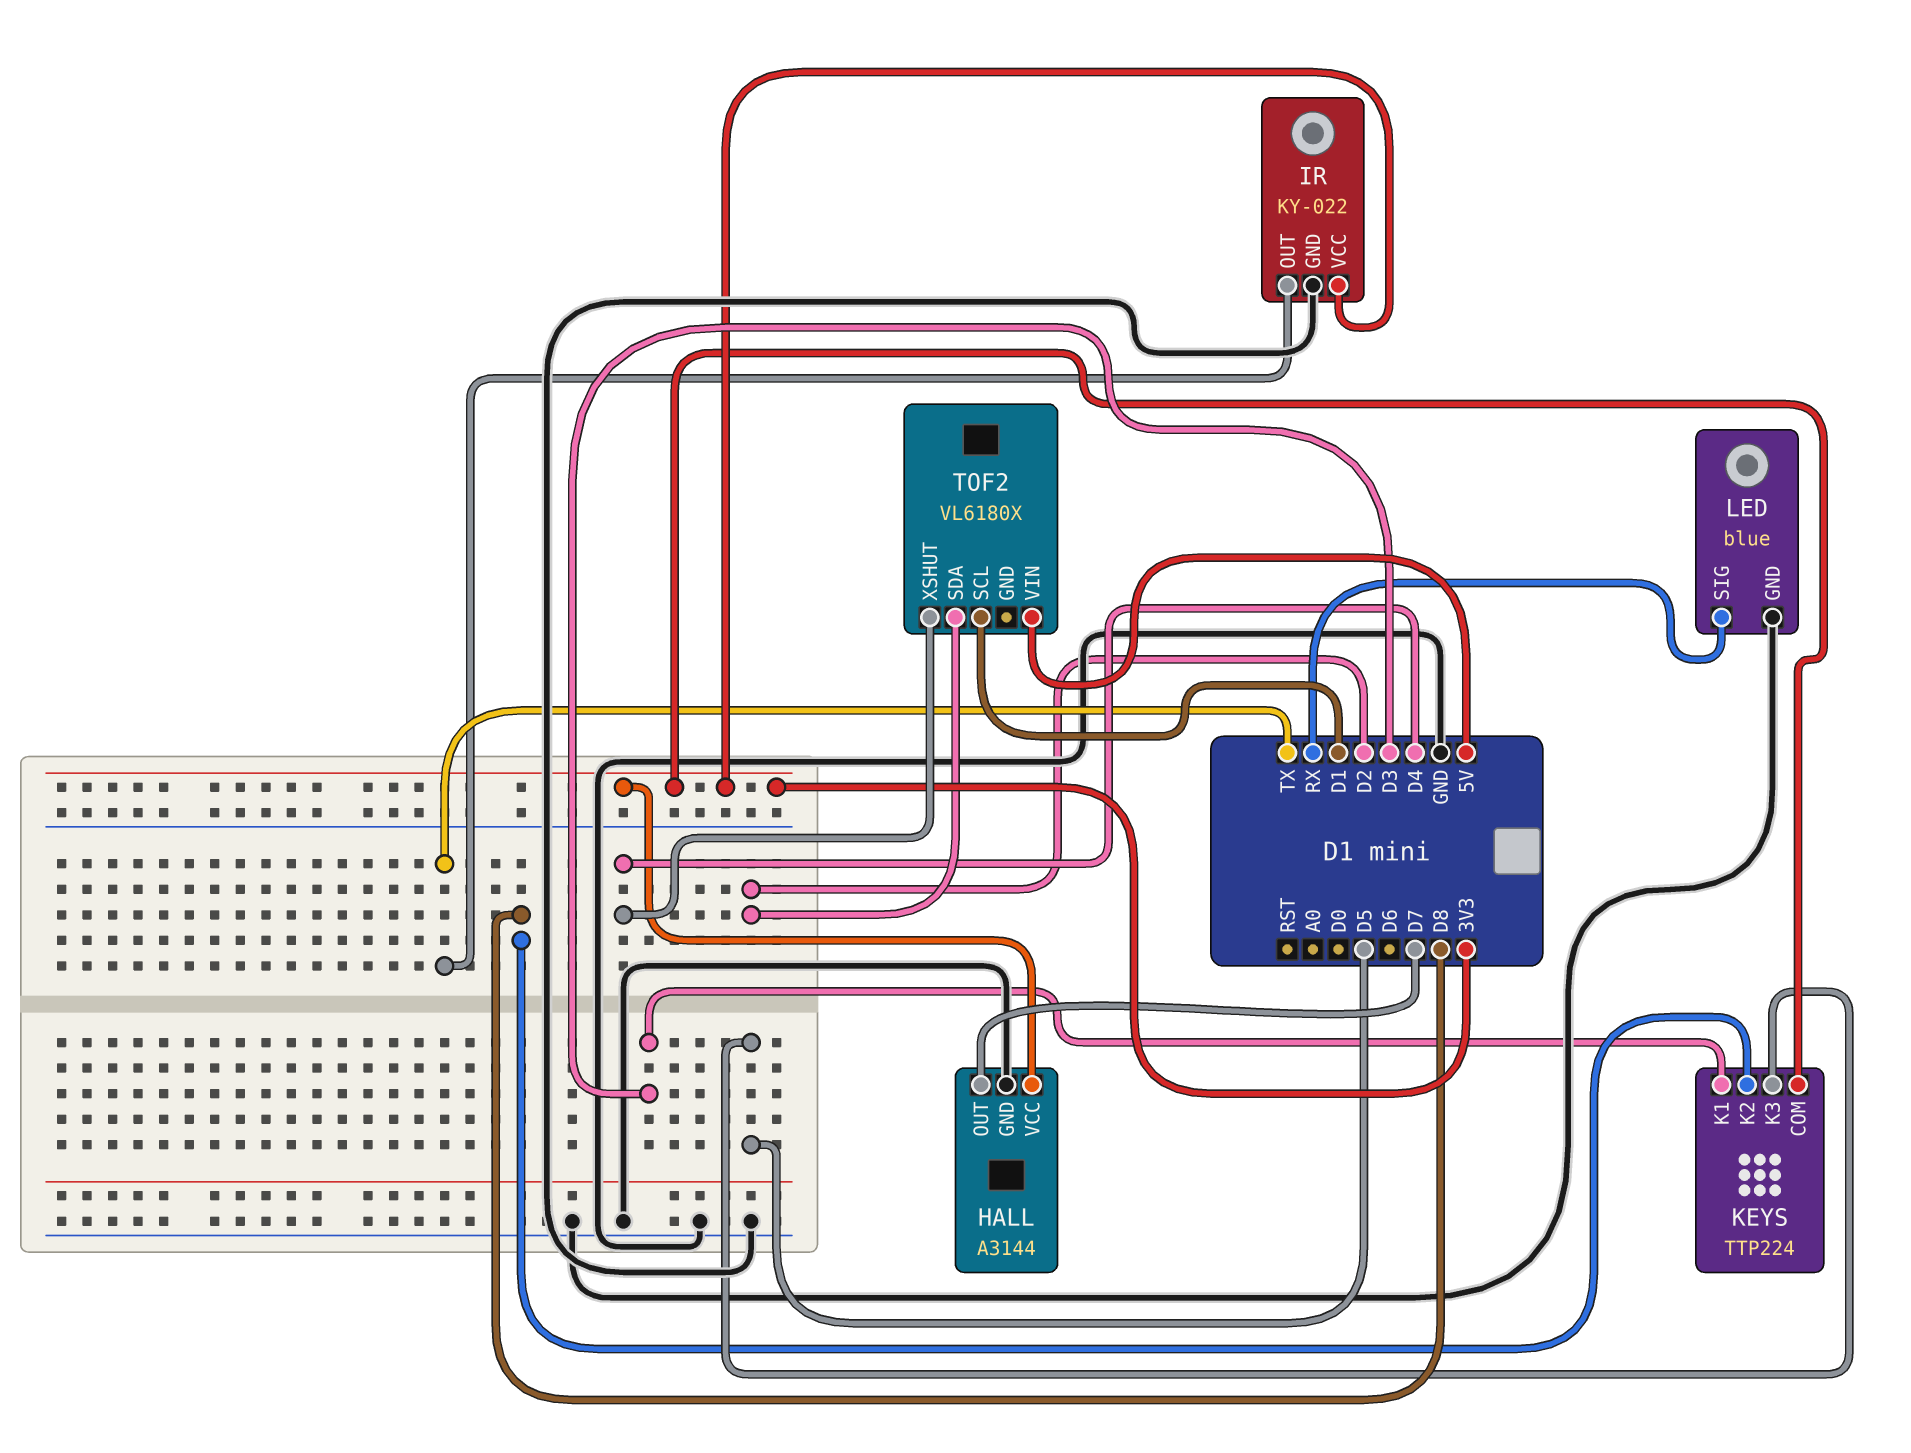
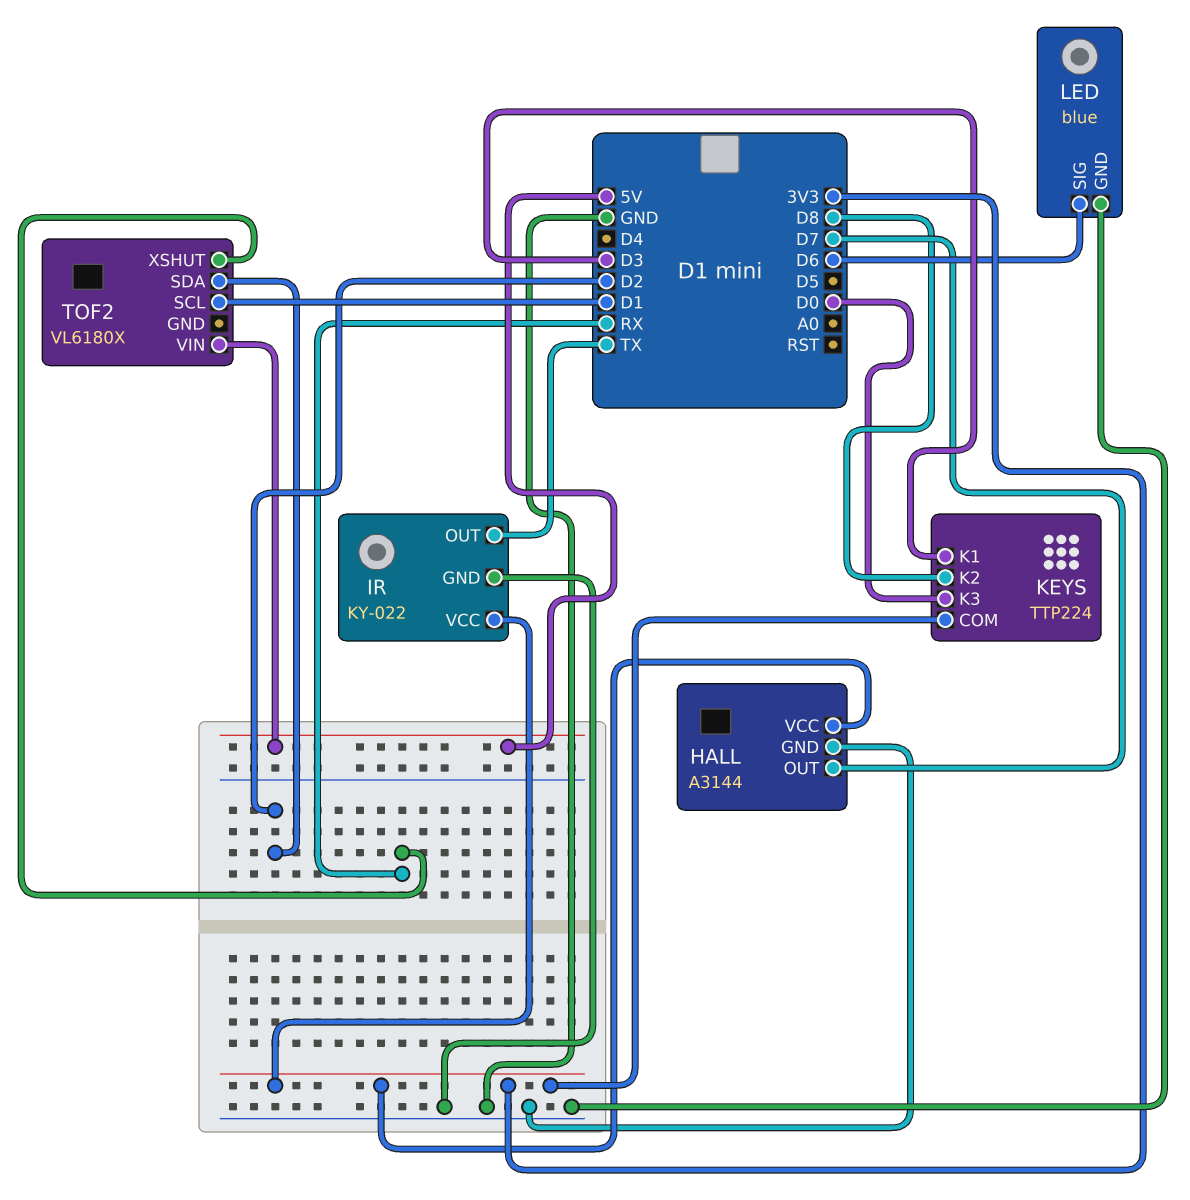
KEYS pin K3: D5 -> D0
LED pin SIG: RX -> D6
TOF2 pin XSHUT: D4 -> RX

